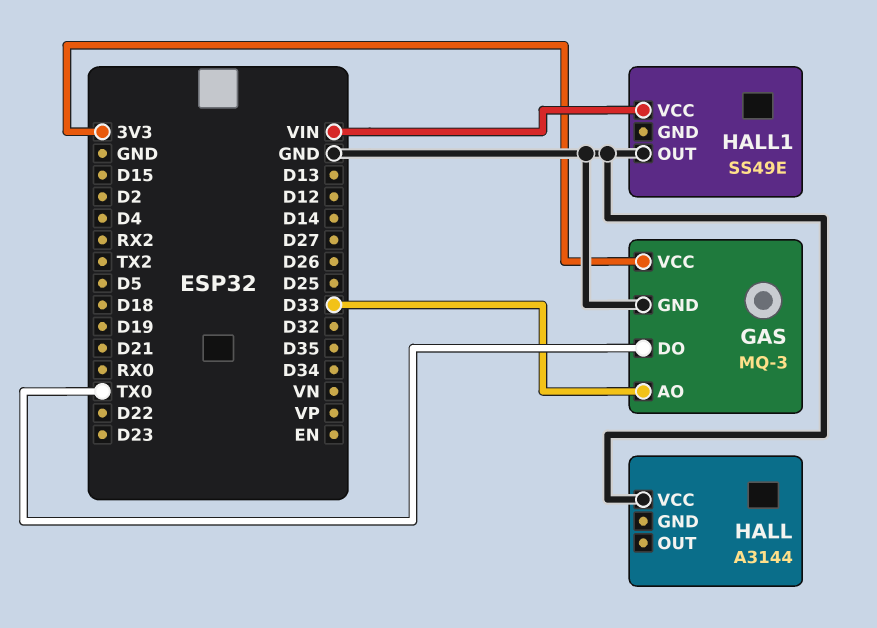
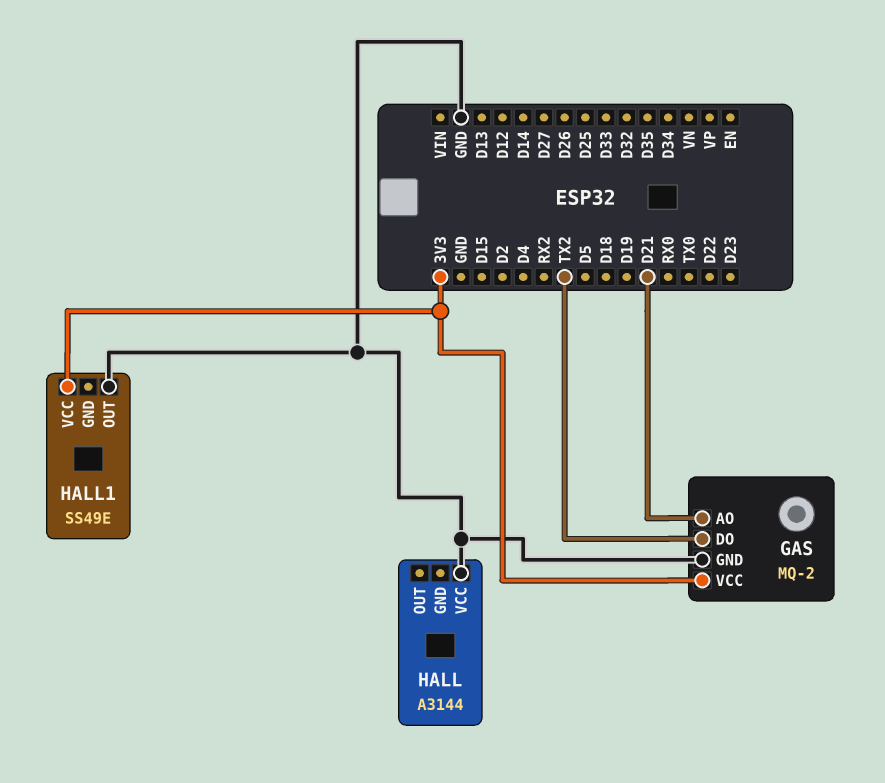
GAS: MQ-3 -> MQ-2
GAS pin AO: D33 -> D21
GAS pin DO: TX0 -> TX2
HALL1 pin VCC: VIN -> 3V3

